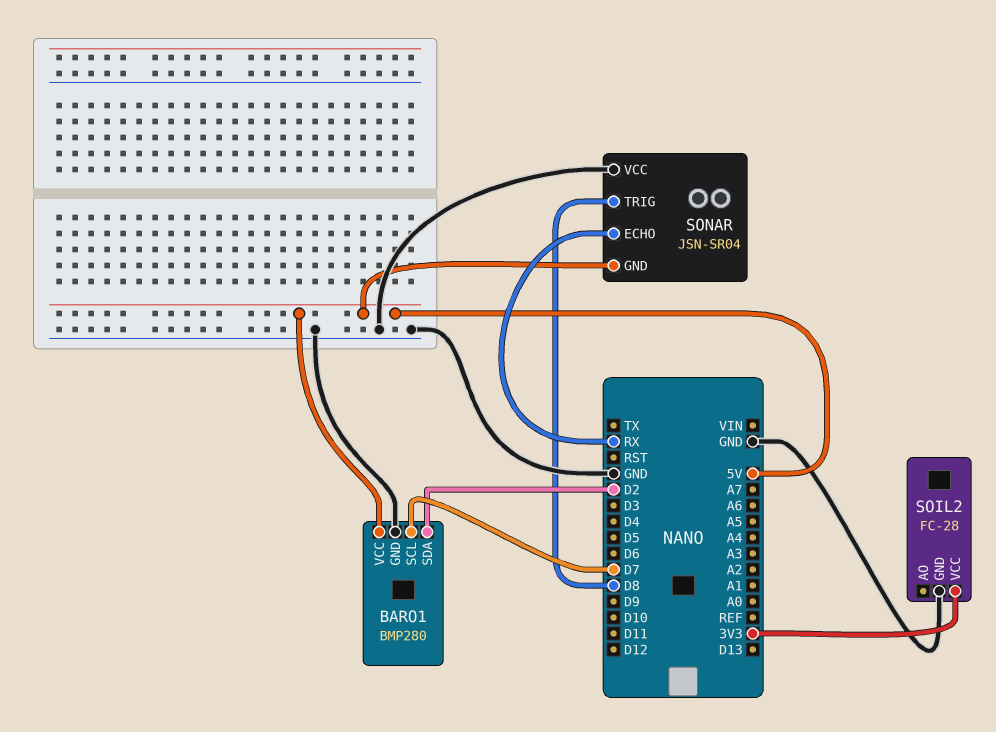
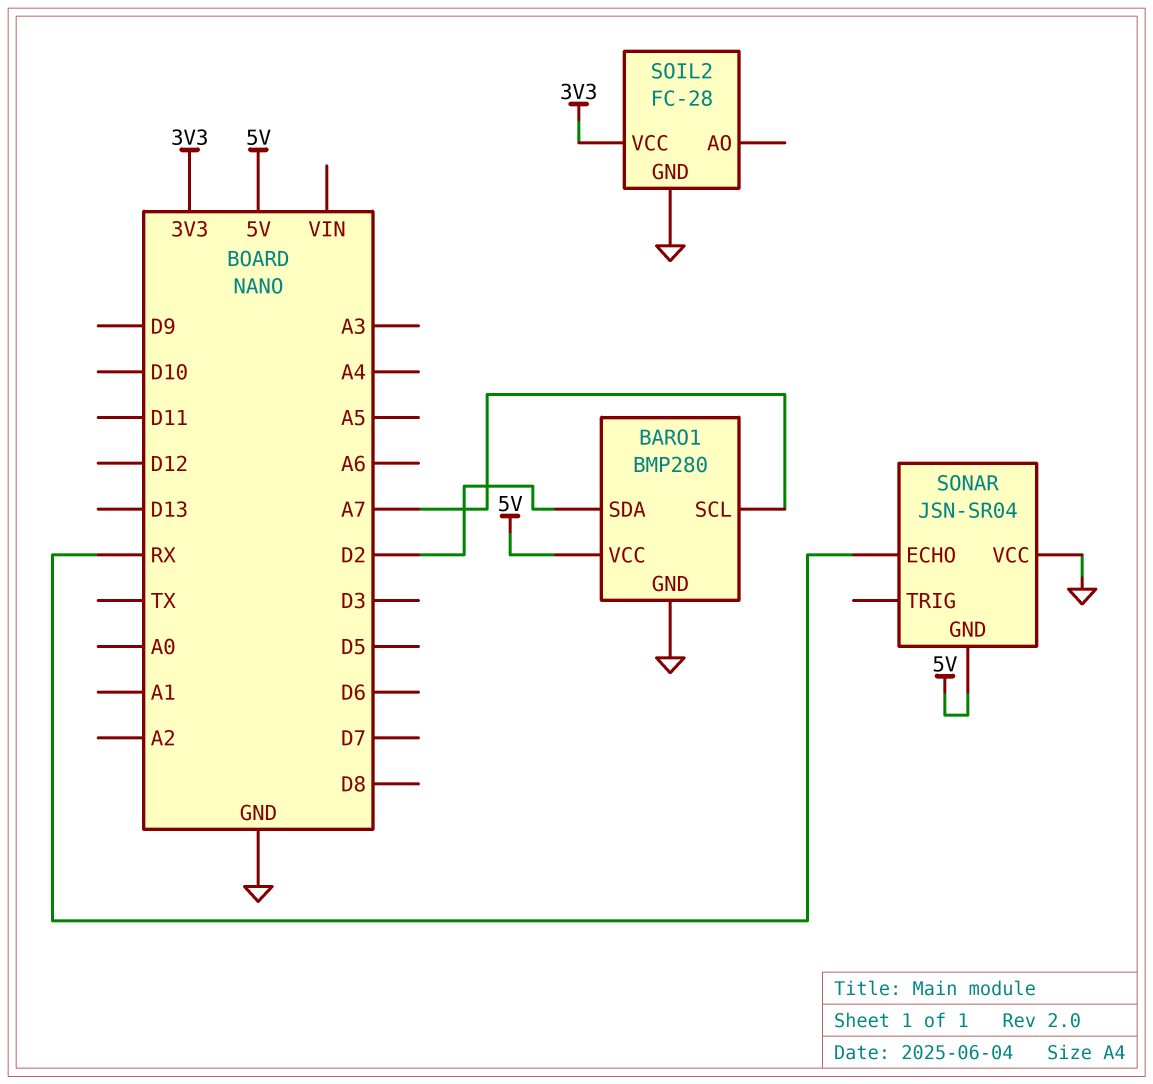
BARO1 pin SCL: D7 -> A7
SONAR pin TRIG: D8 -> none

